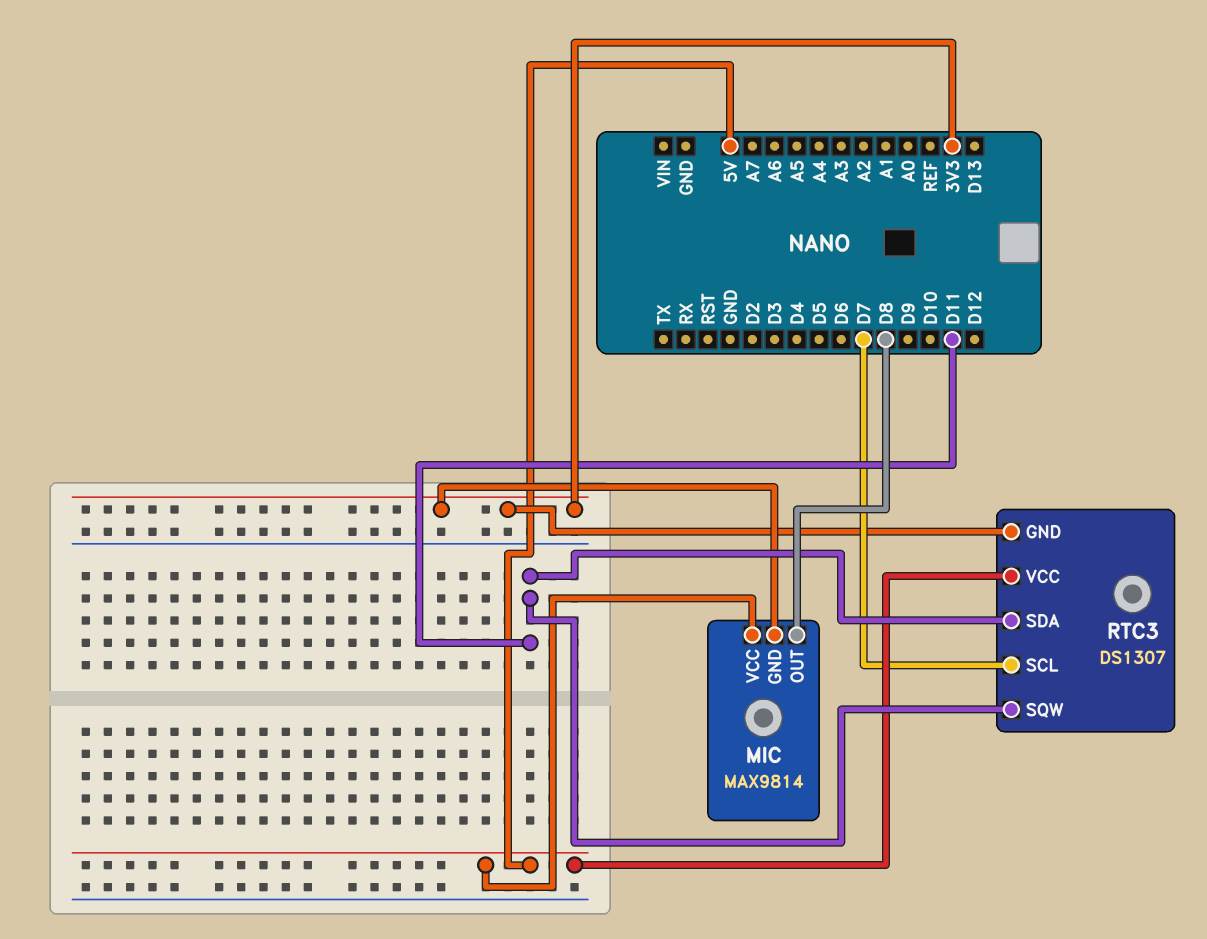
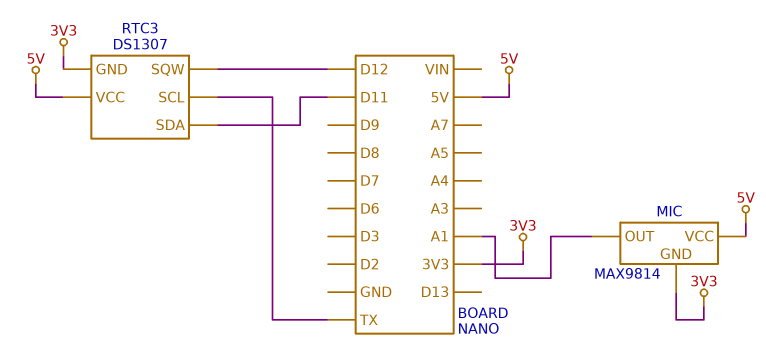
MIC pin OUT: D8 -> A1
RTC3 pin SCL: D7 -> TX
RTC3 pin SQW: D11 -> D12

